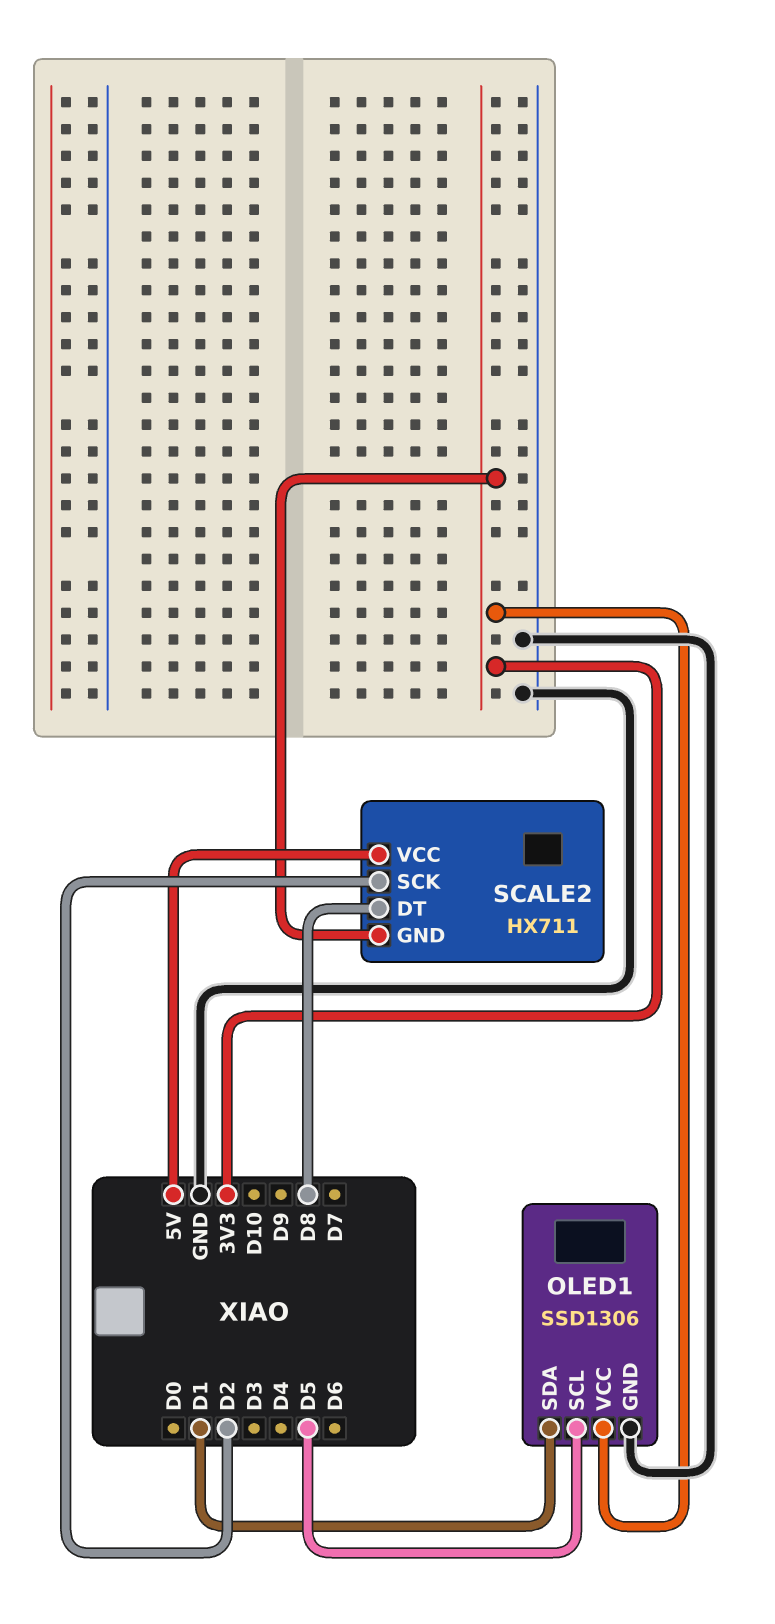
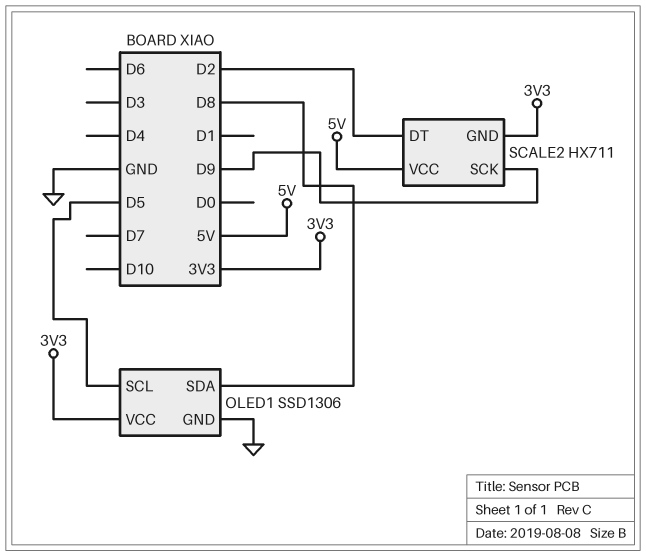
OLED1 pin SDA: D1 -> D8
SCALE2 pin DT: D8 -> D2
SCALE2 pin SCK: D2 -> D9

